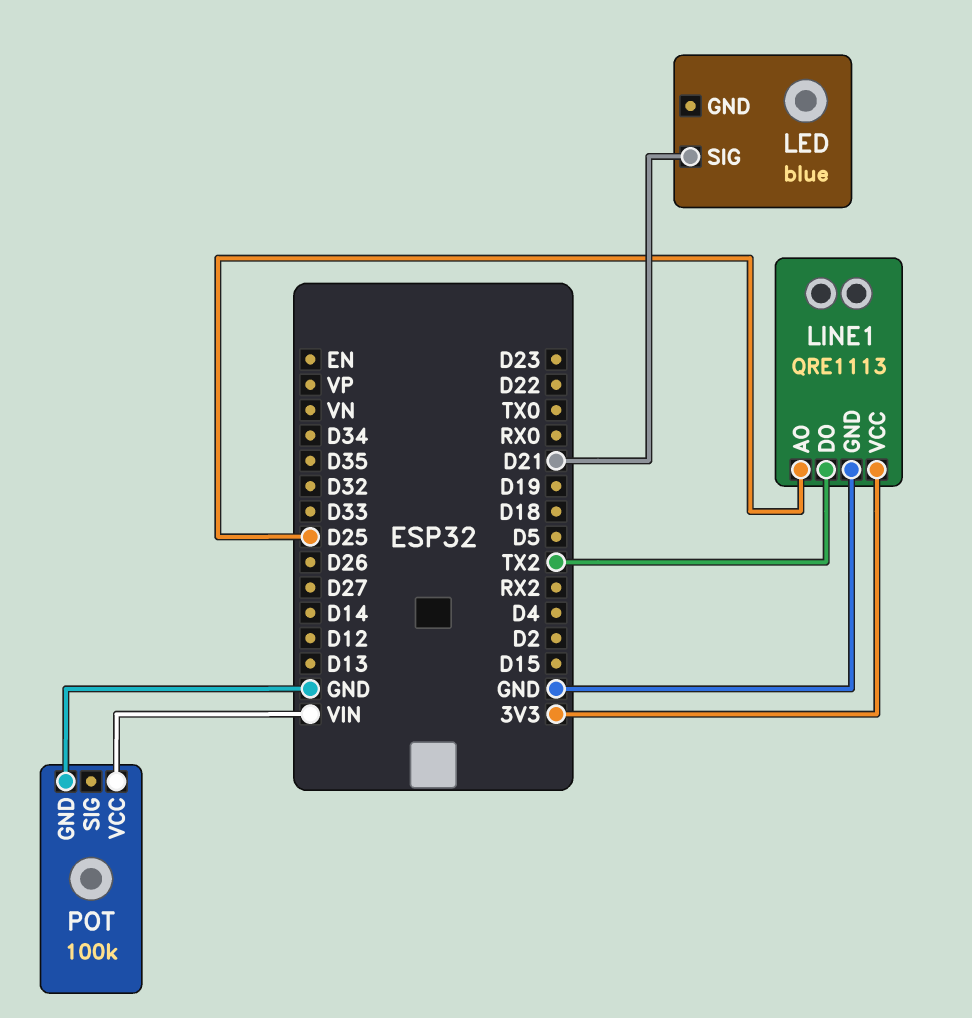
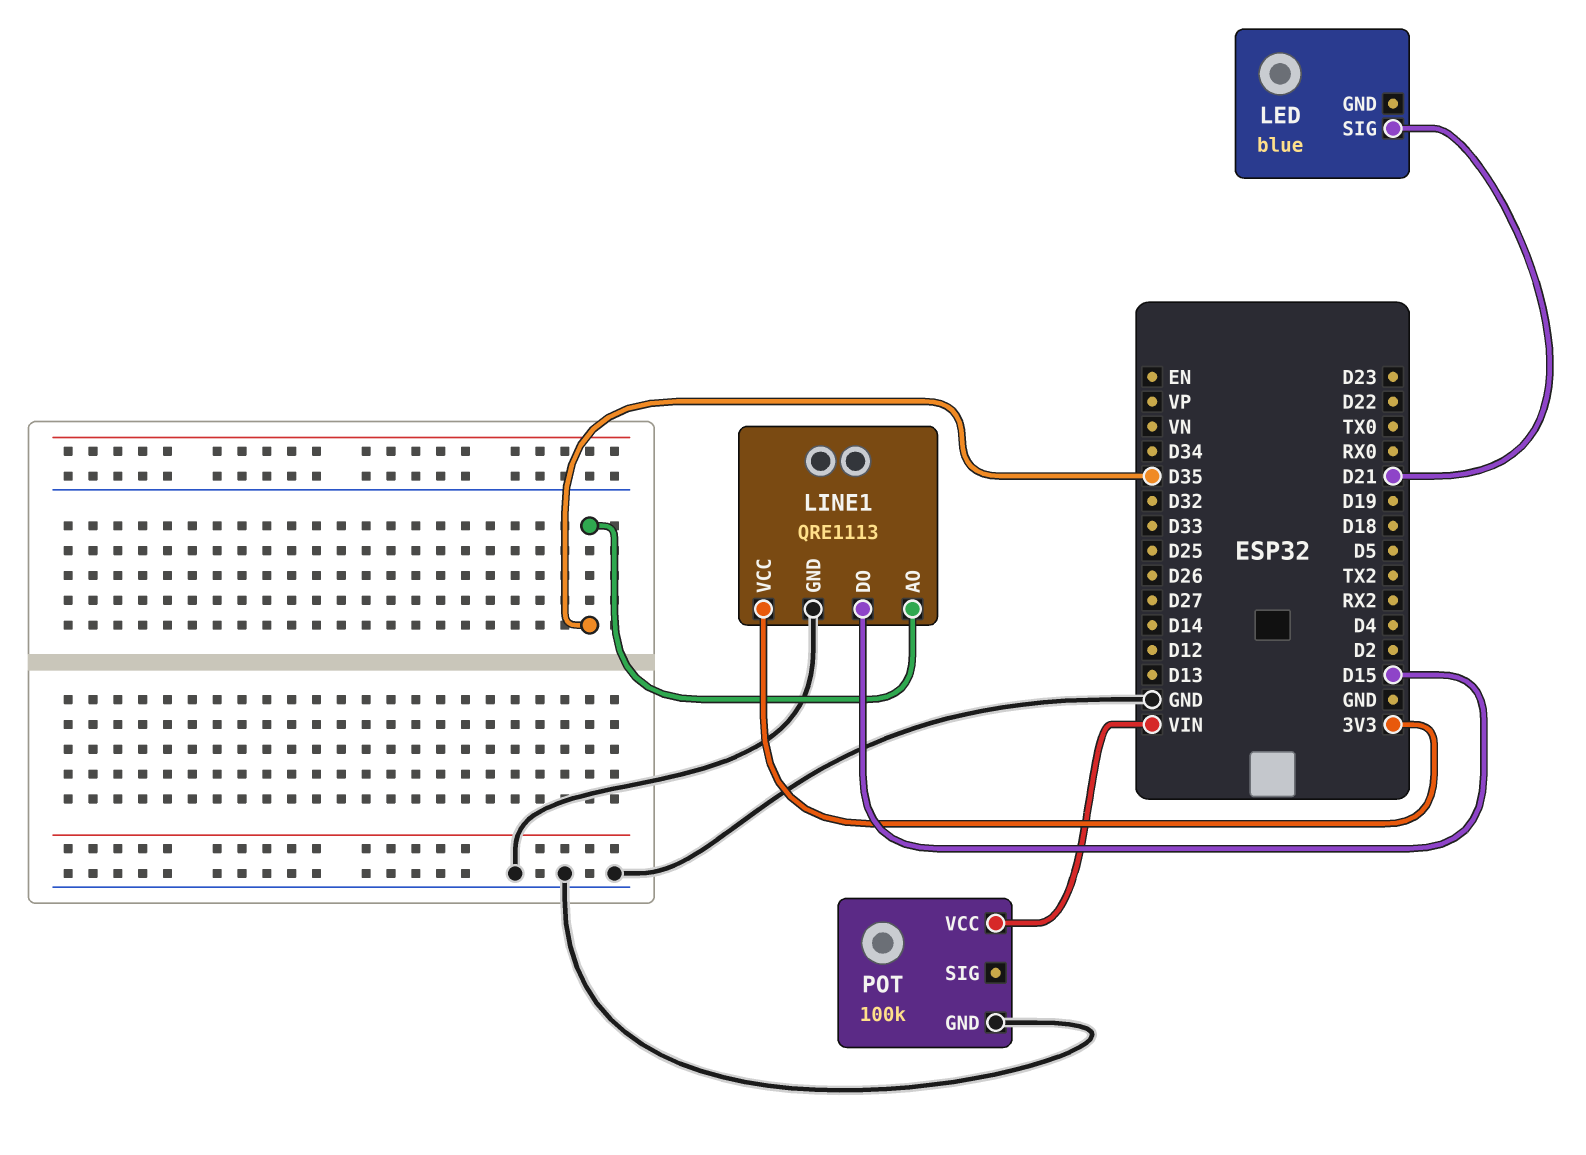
LINE1 pin AO: D25 -> D35
LINE1 pin DO: TX2 -> D15

